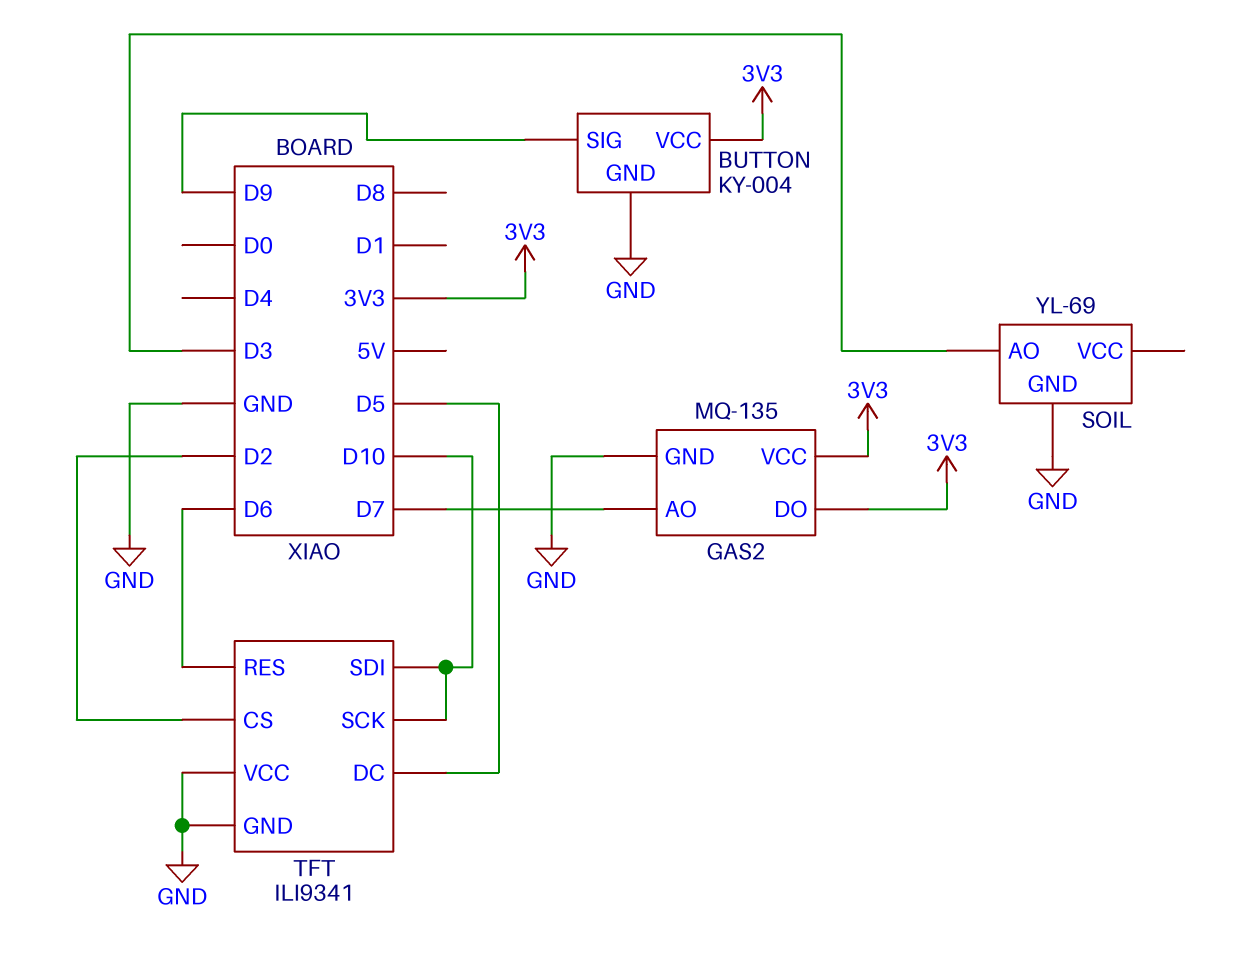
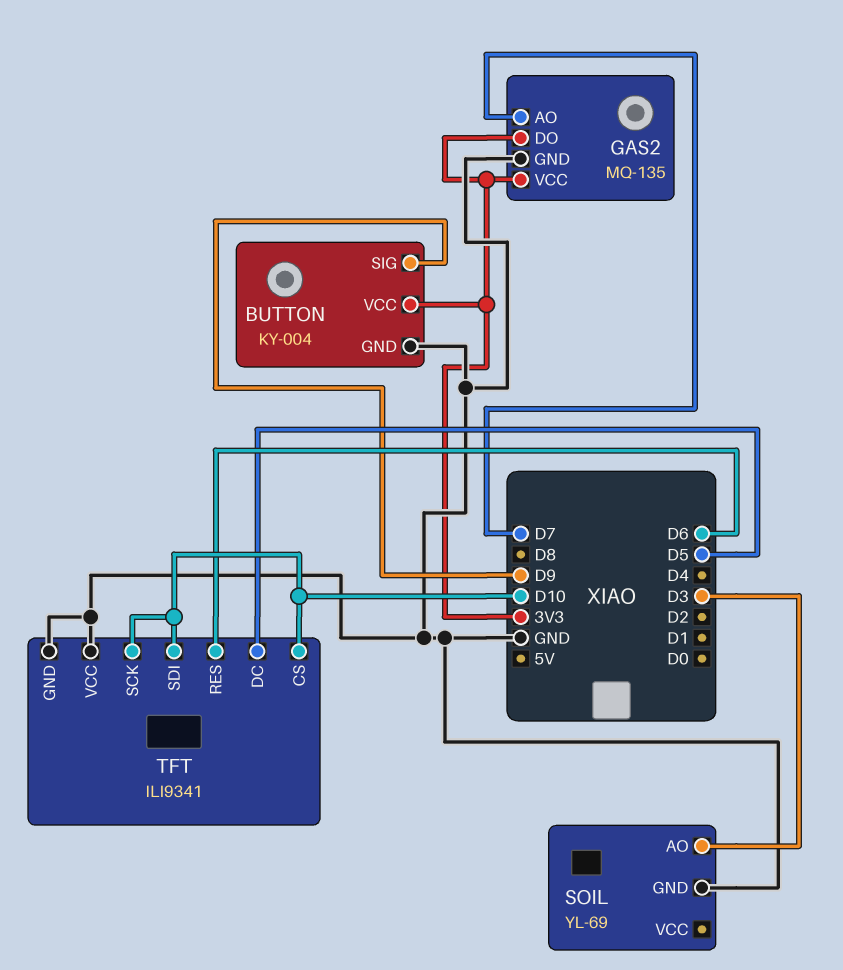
TFT pin CS: D2 -> D10

